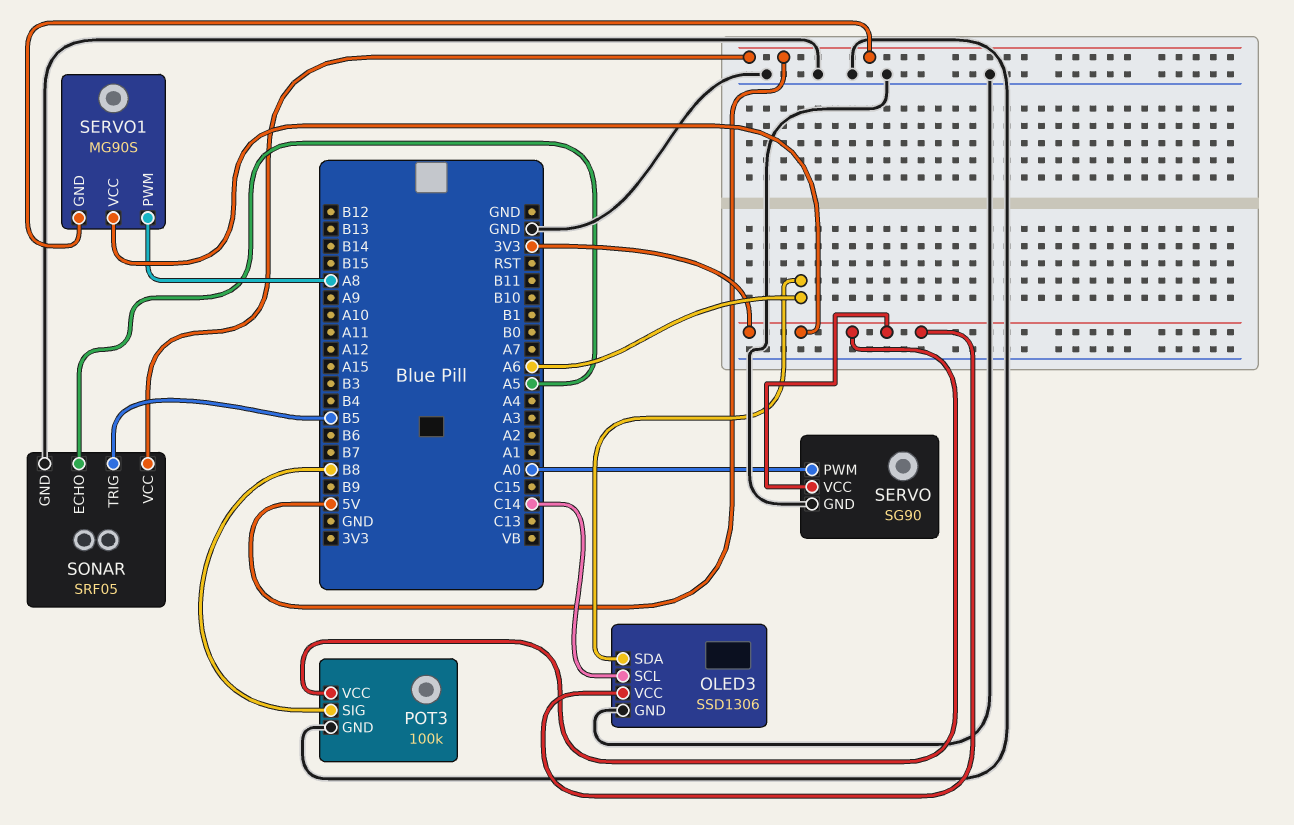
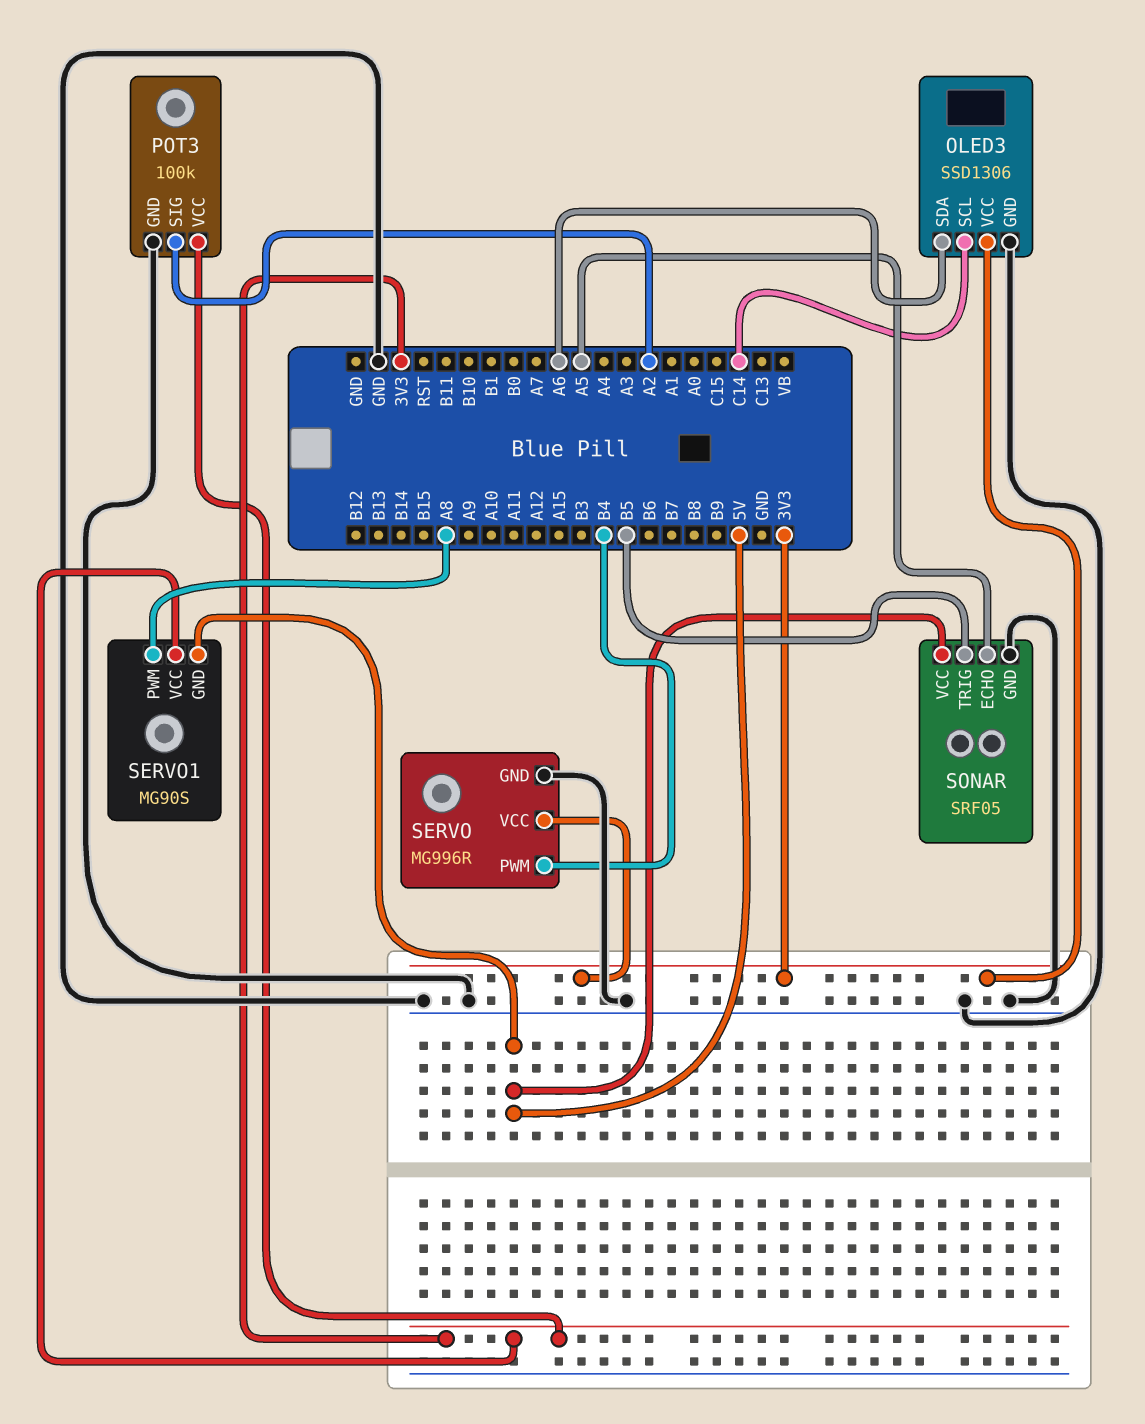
POT3 pin SIG: B8 -> A2
SERVO: SG90 -> MG996R
SERVO pin PWM: A0 -> B4

